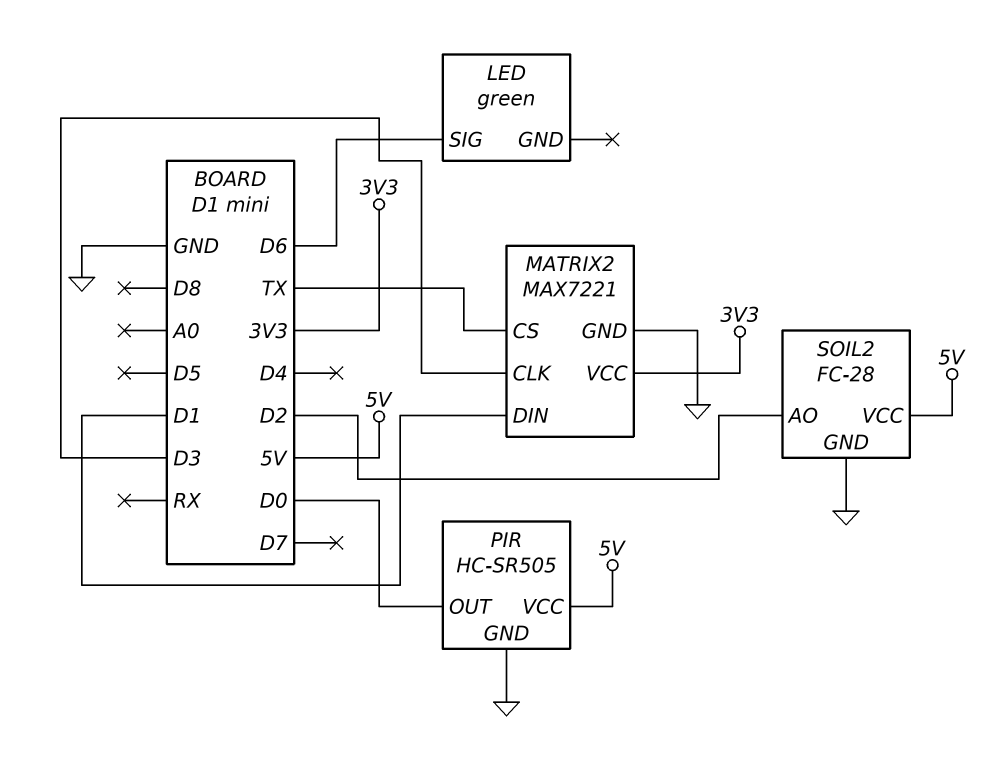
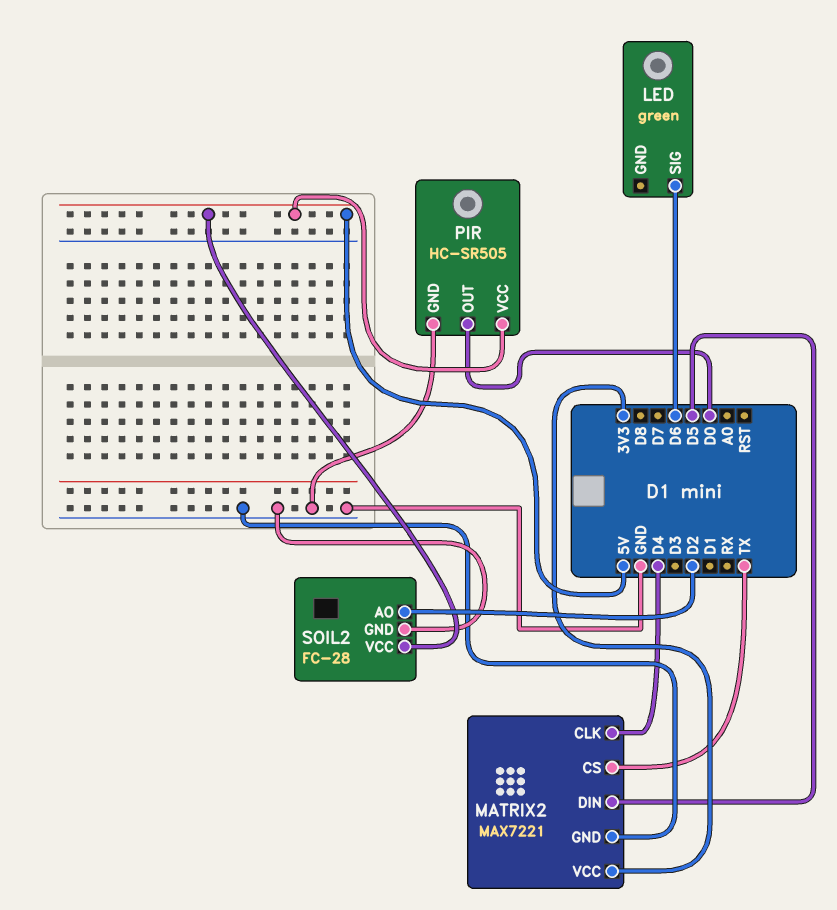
MATRIX2 pin CLK: D3 -> D4
MATRIX2 pin DIN: D1 -> D5

